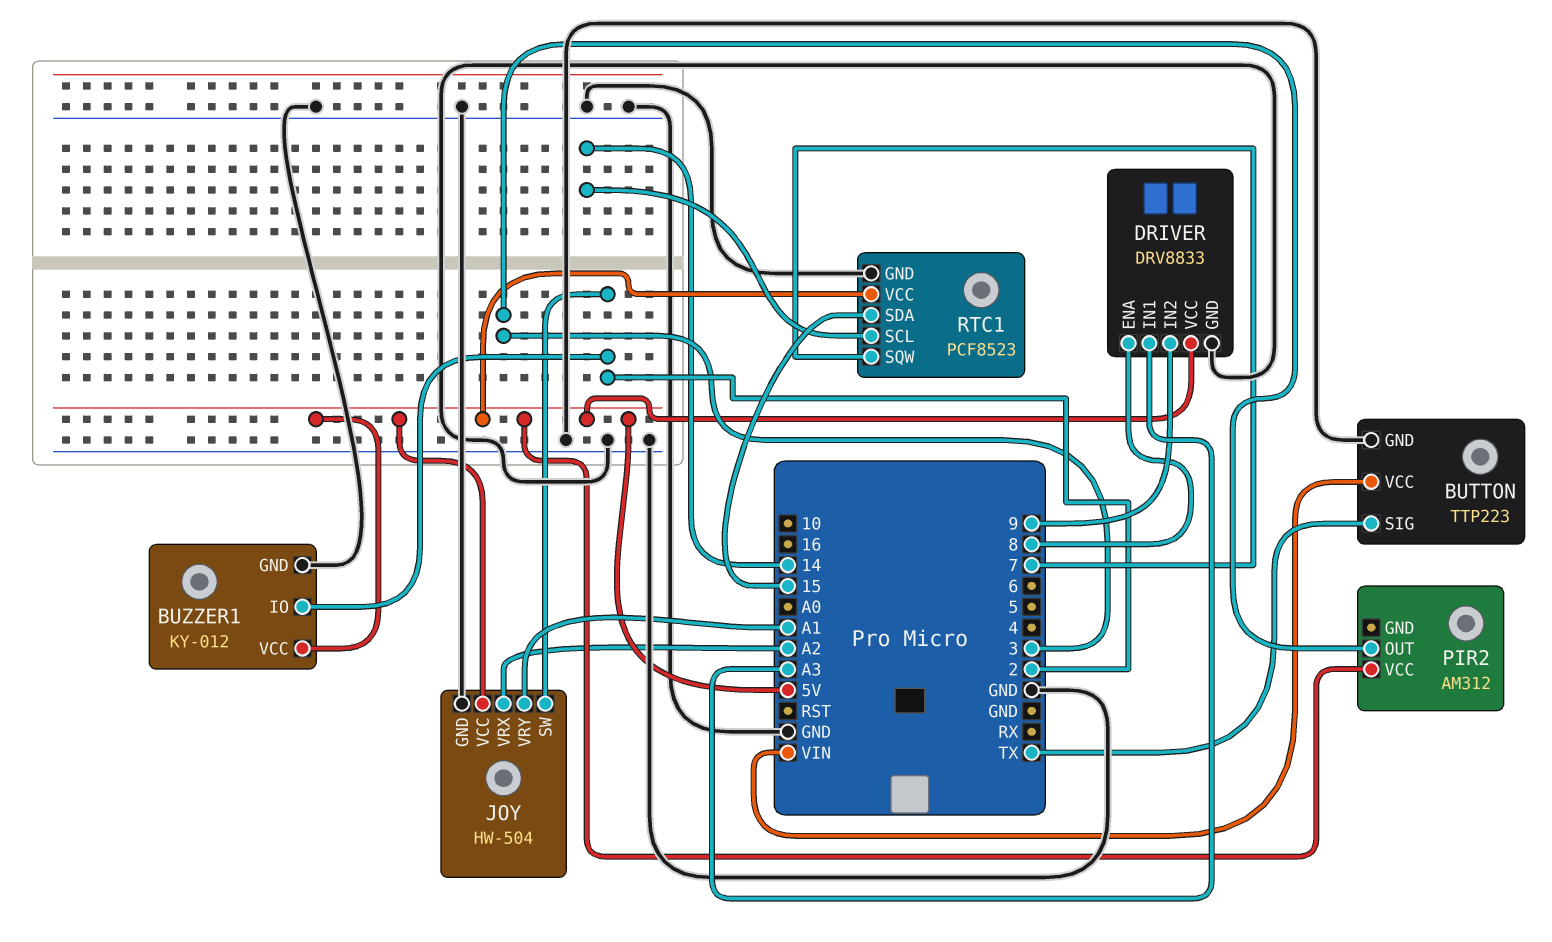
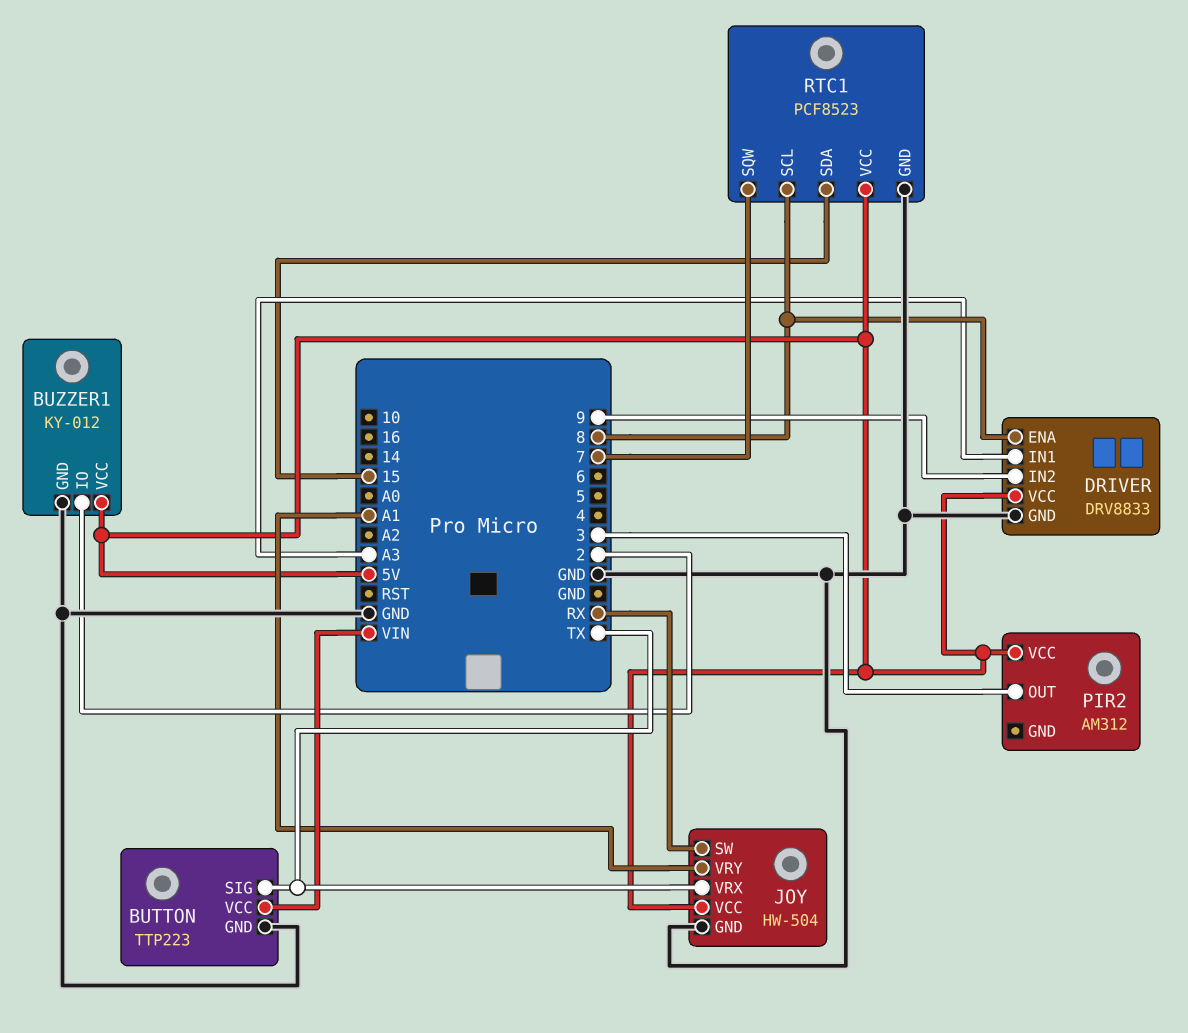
JOY pin SW: 2 -> RX
JOY pin VRX: A2 -> TX
RTC1 pin SCL: 14 -> 8

